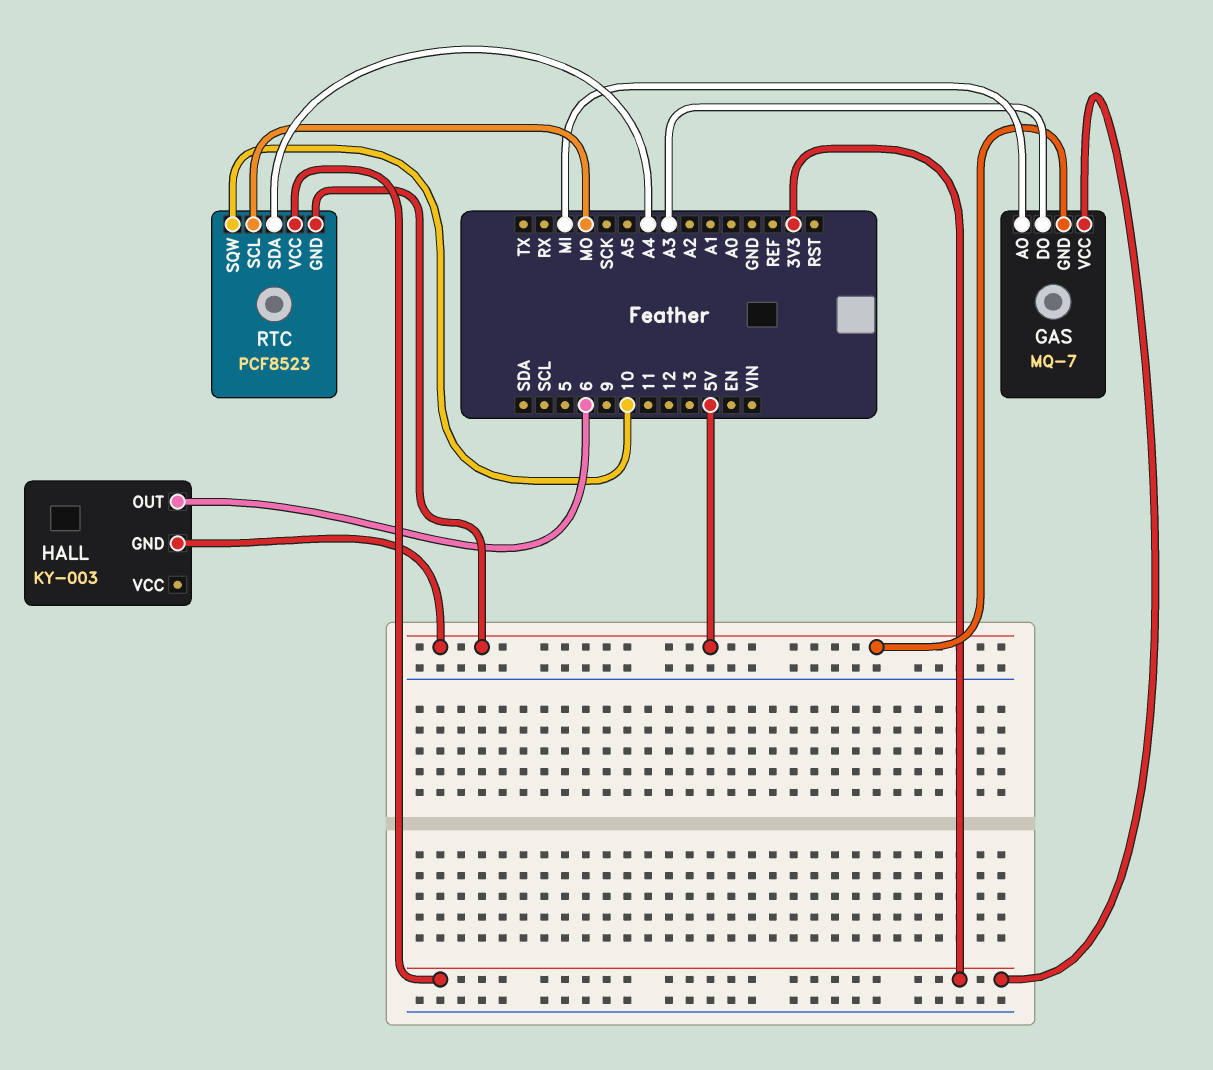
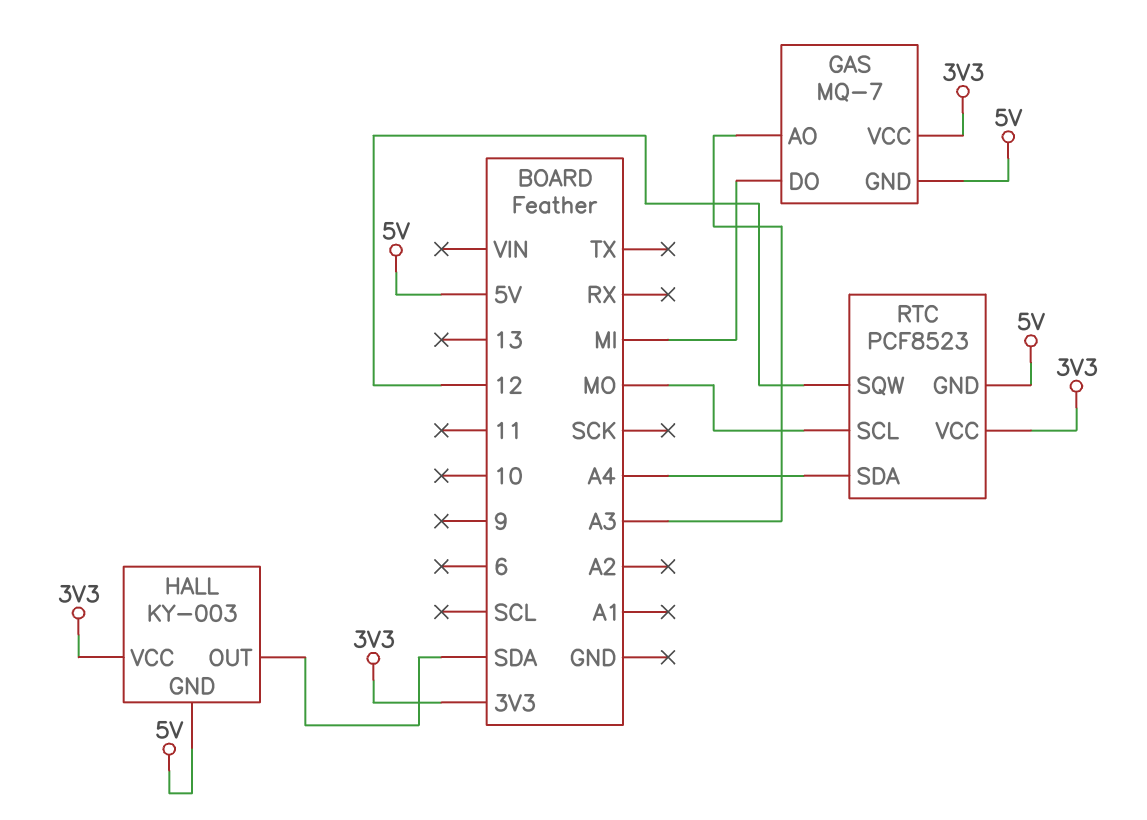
GAS pin AO: MI -> A3
GAS pin DO: A3 -> MI
HALL pin OUT: 6 -> SDA
HALL pin VCC: none -> 3V3
RTC pin SQW: 10 -> 12

